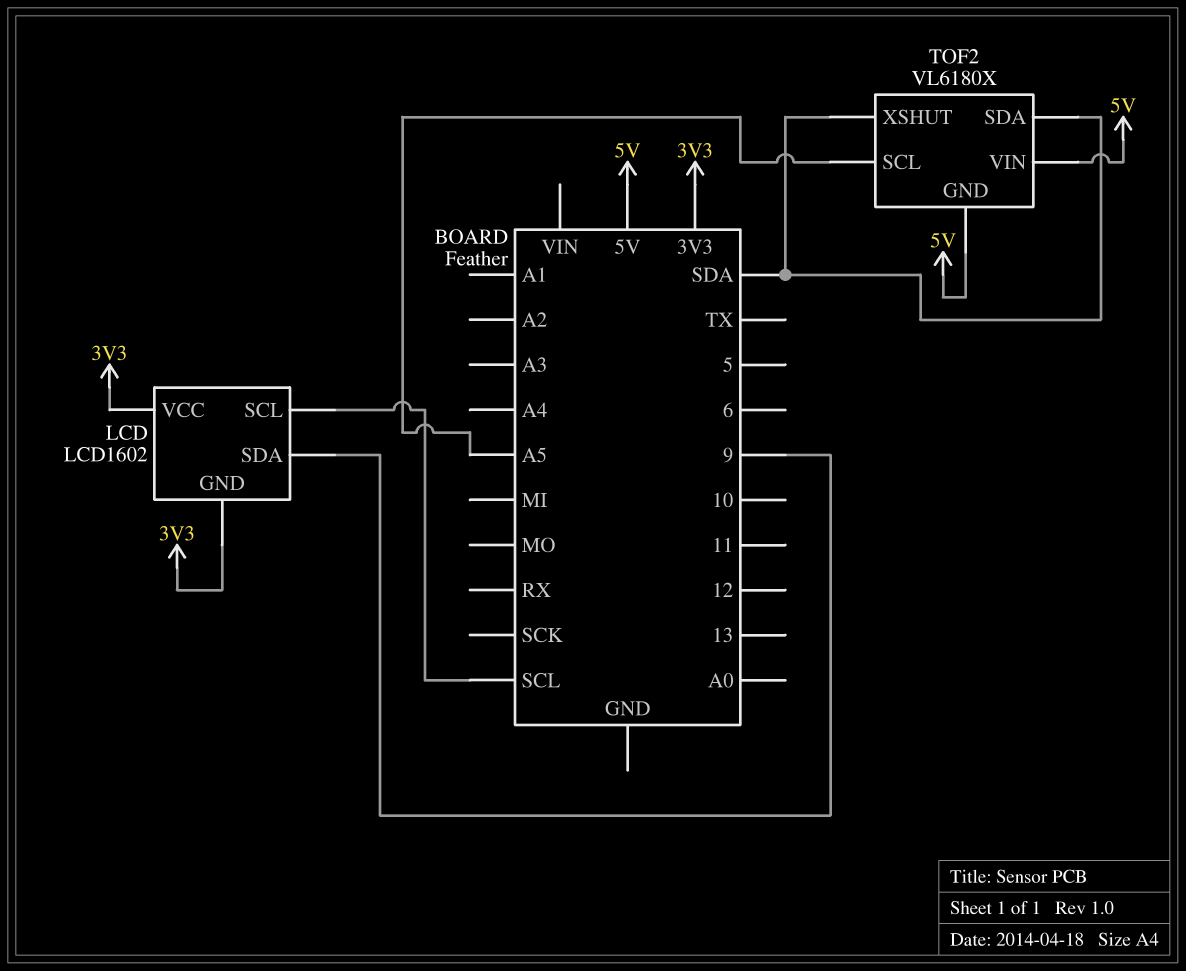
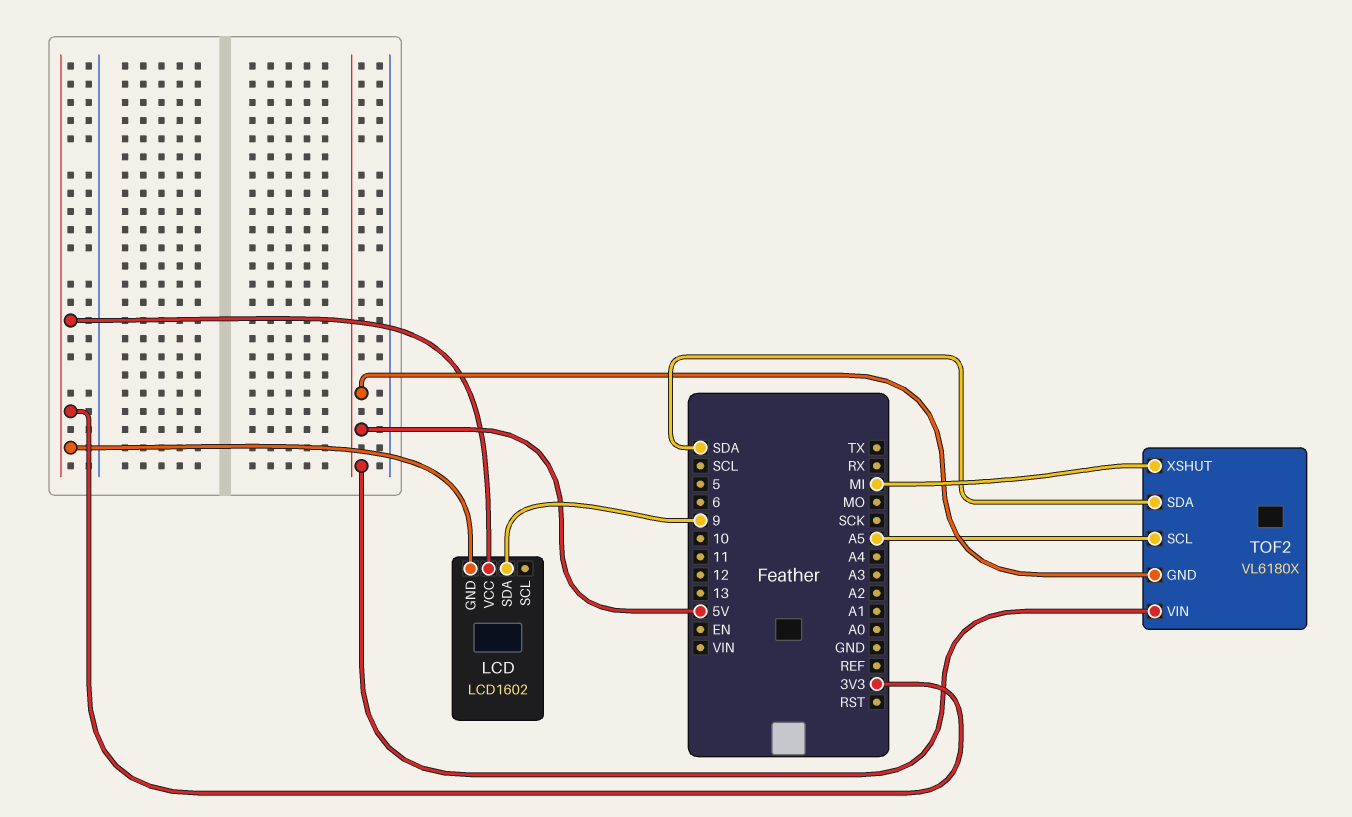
LCD pin SCL: SCL -> none
TOF2 pin XSHUT: SDA -> MI

